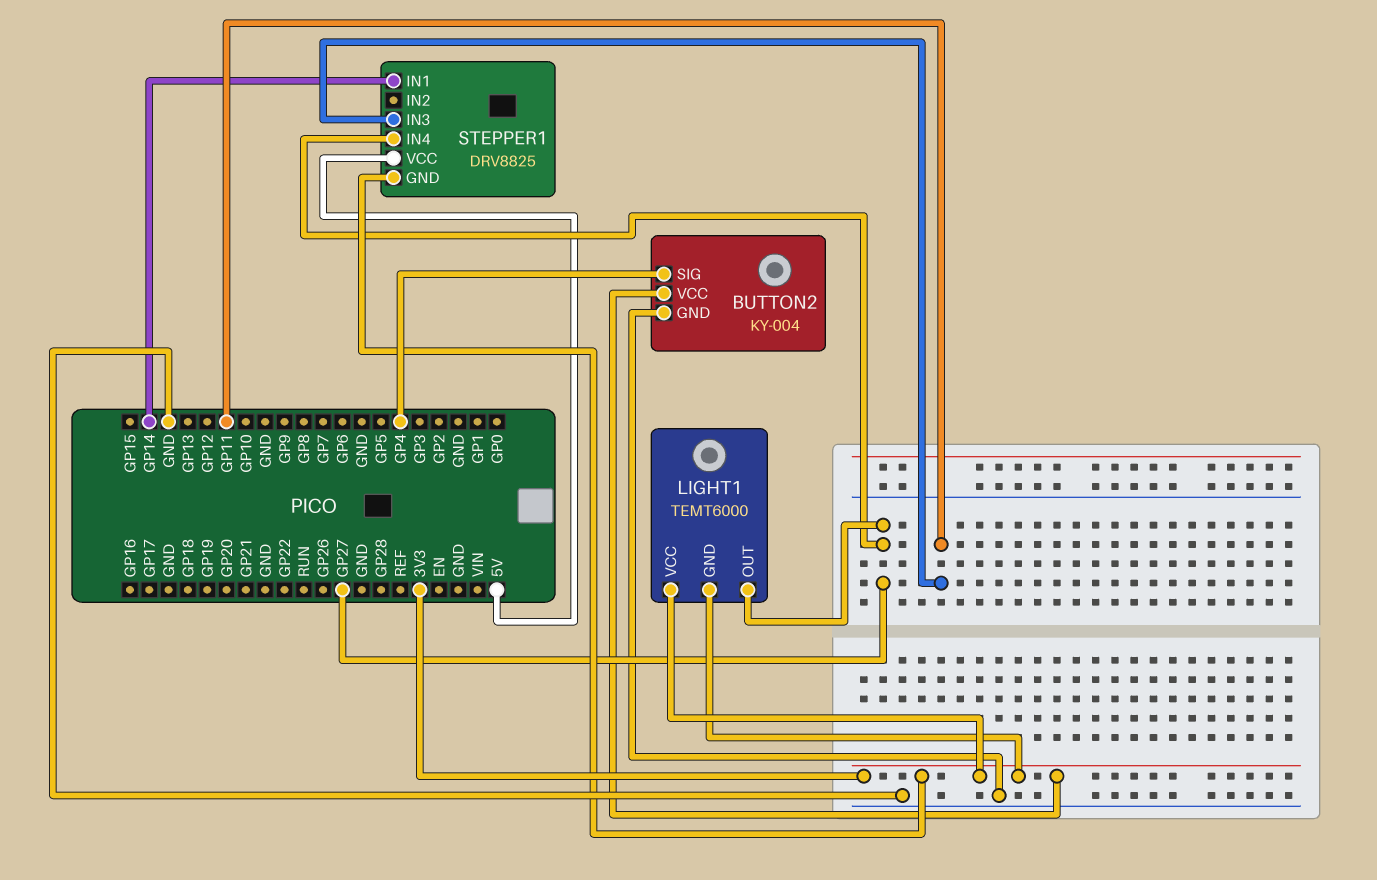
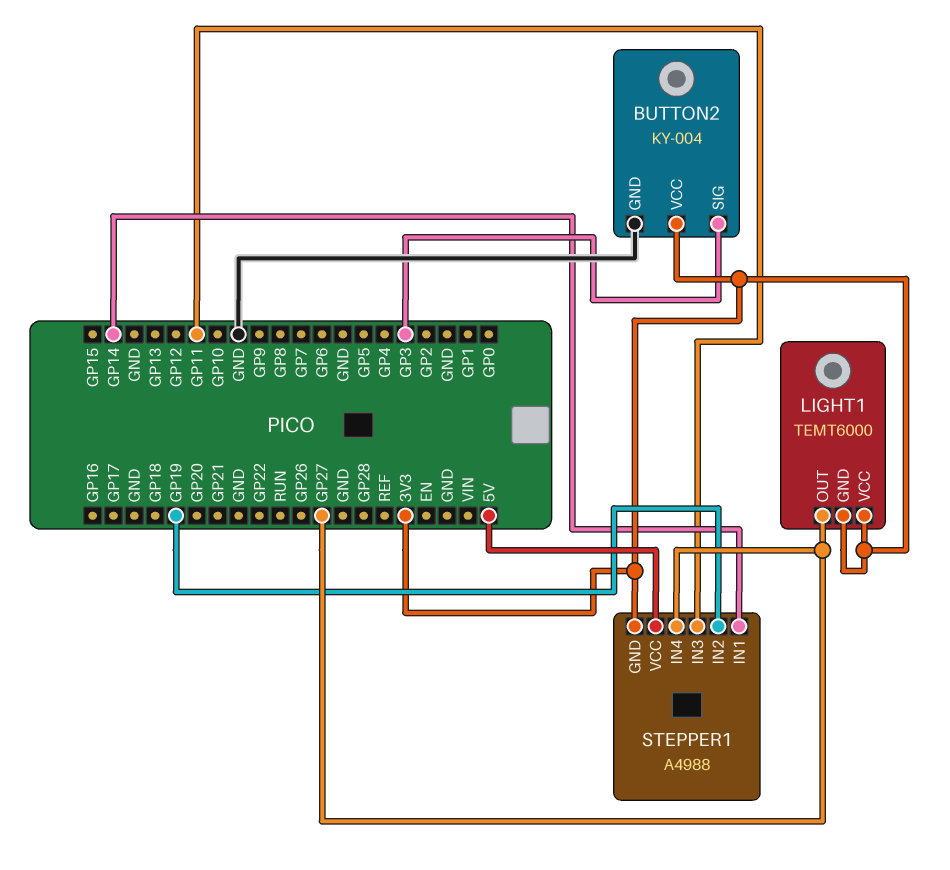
BUTTON2 pin SIG: GP4 -> GP3
STEPPER1: DRV8825 -> A4988
STEPPER1 pin IN2: none -> GP19

